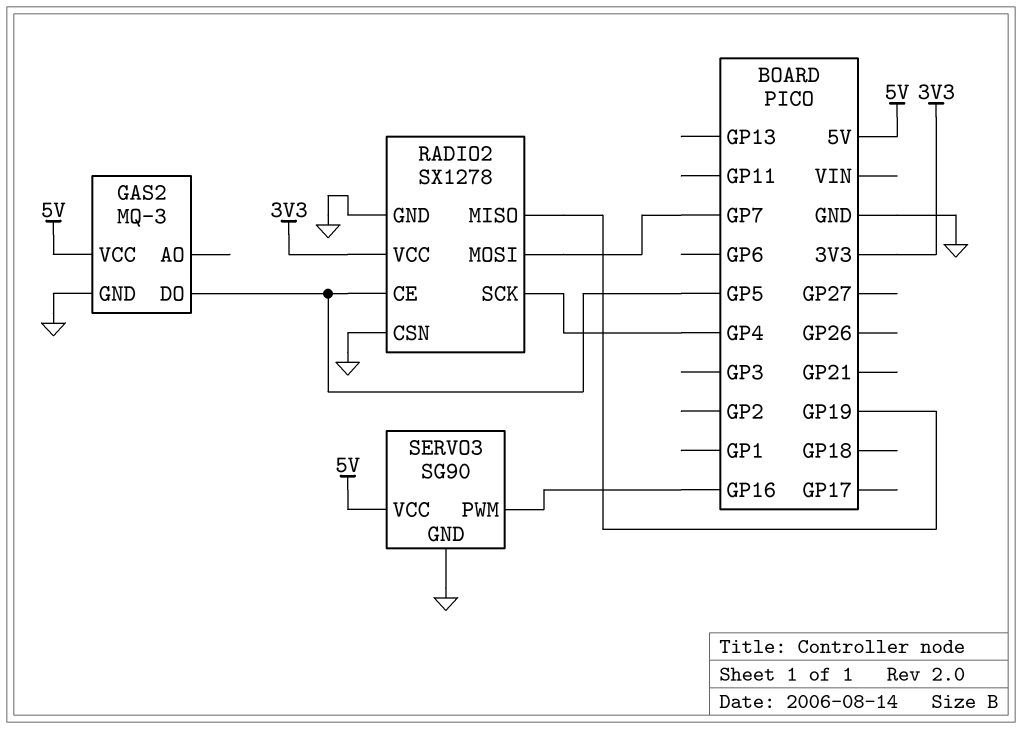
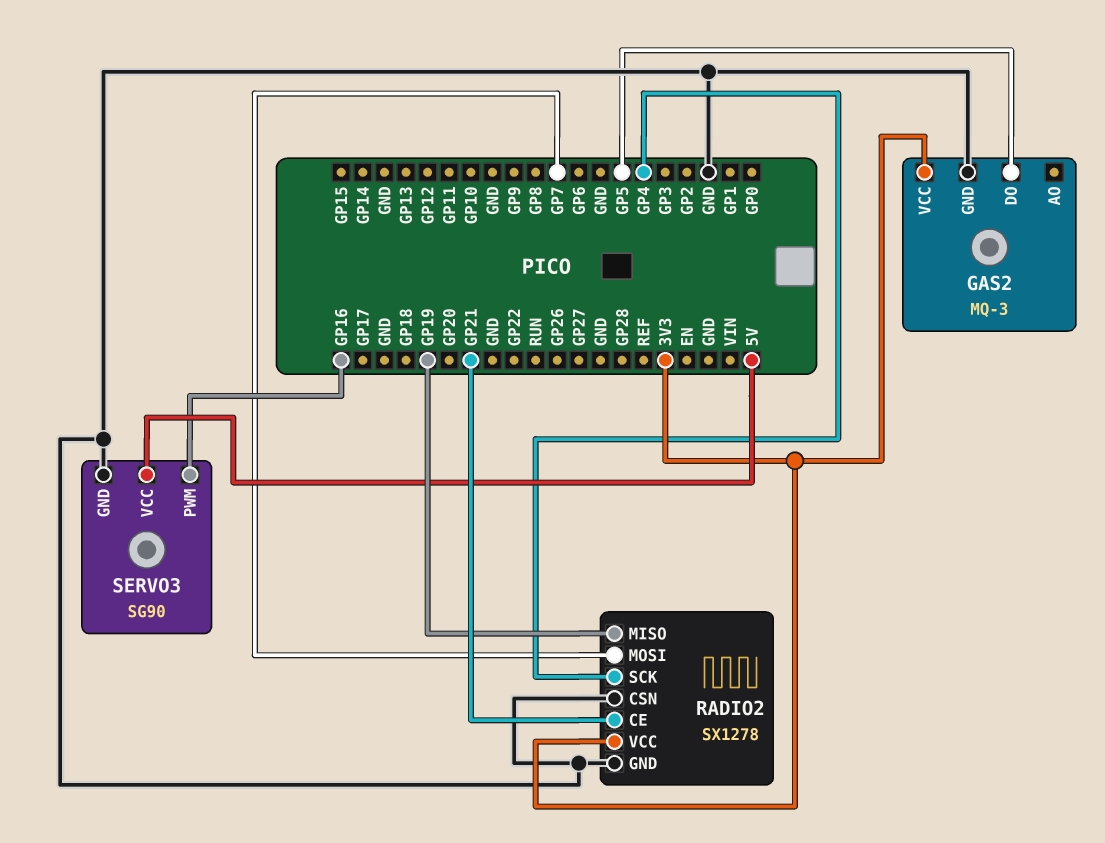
GAS2 pin VCC: 5V -> 3V3
RADIO2 pin CE: GP5 -> GP21

